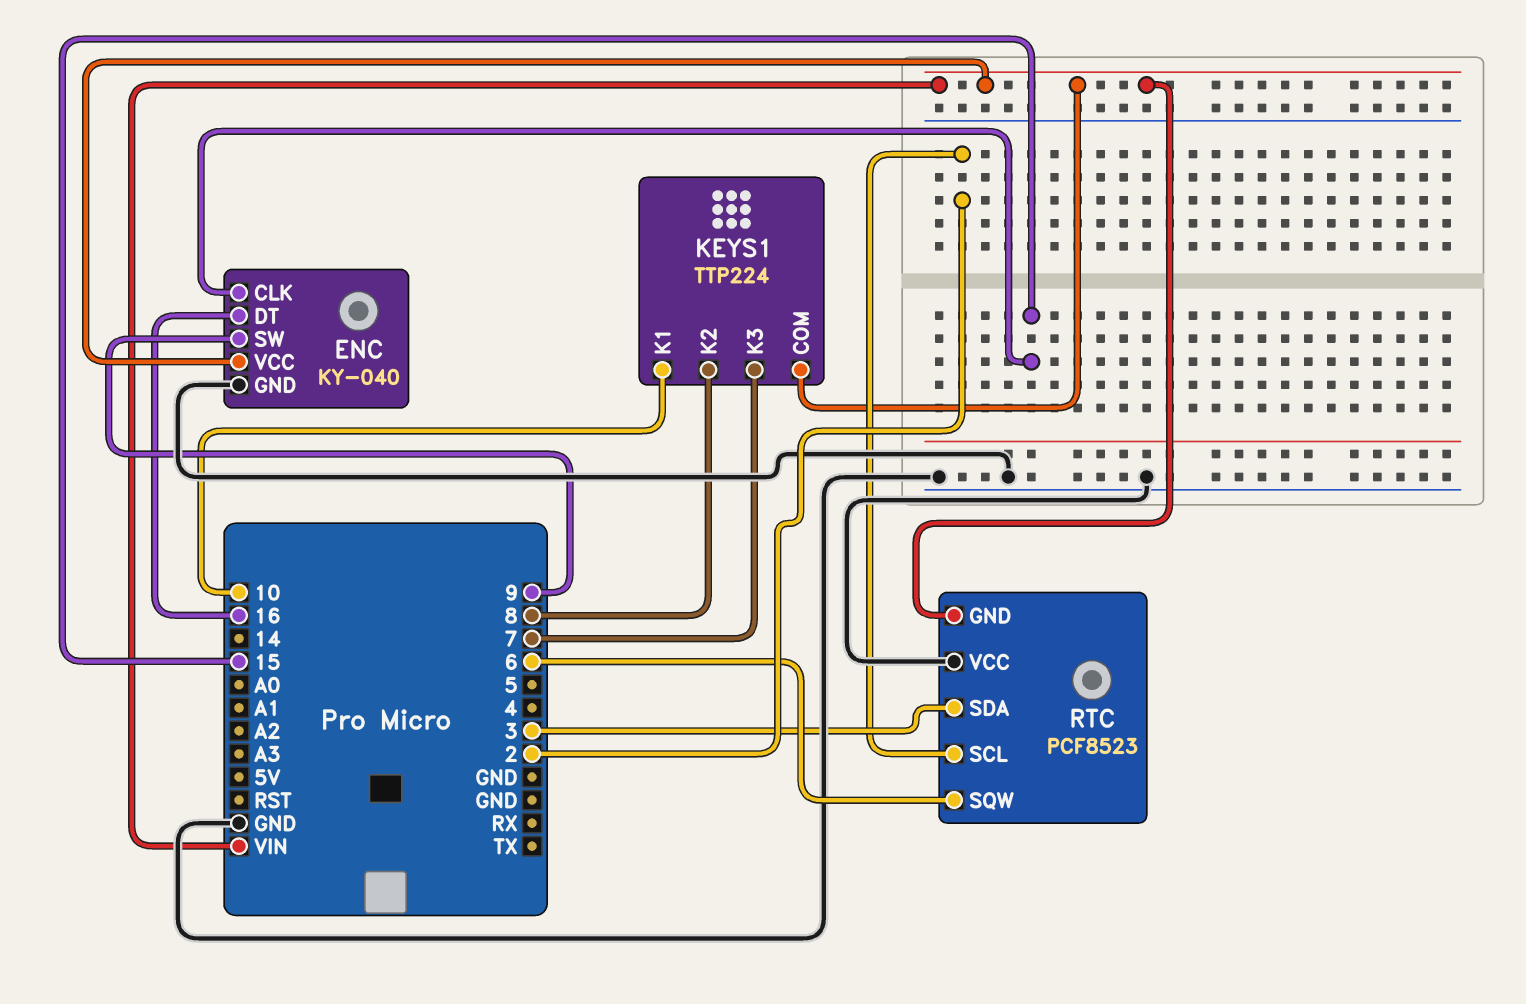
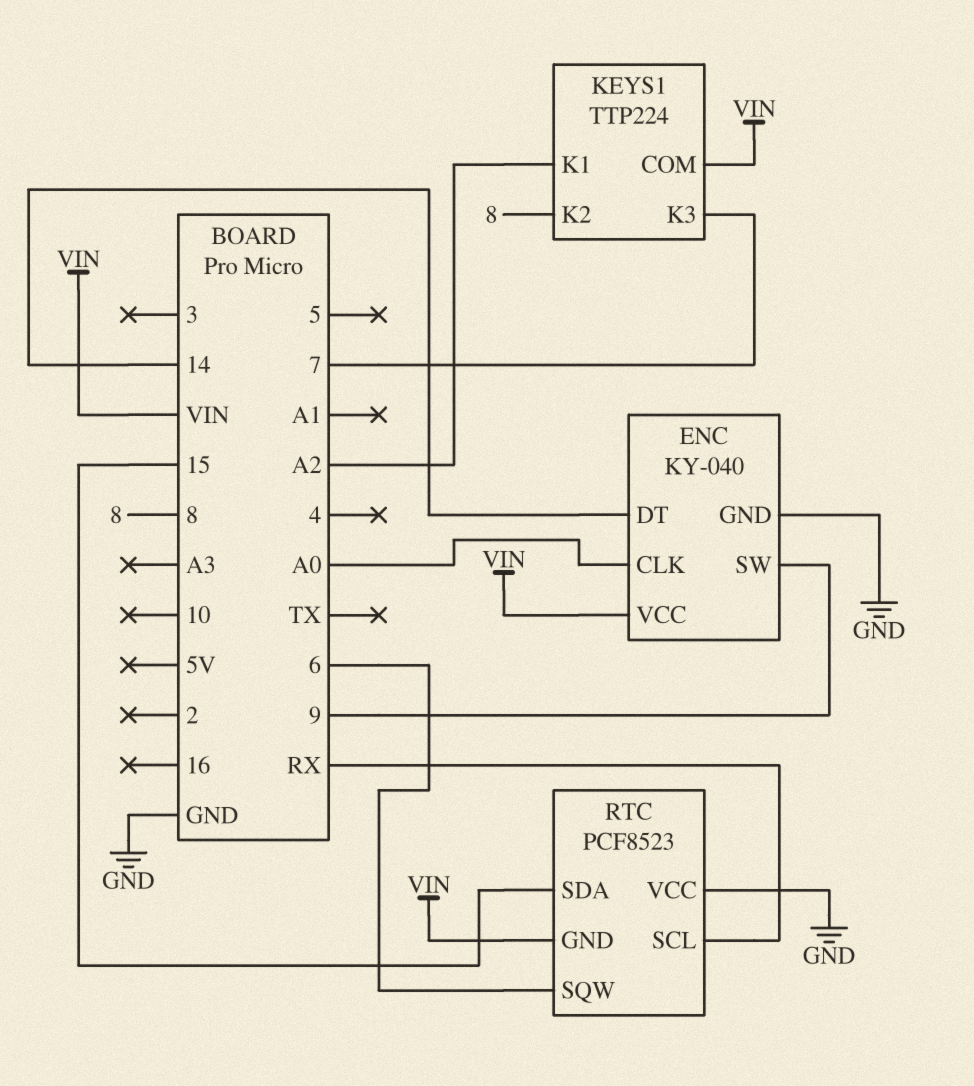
ENC pin CLK: 15 -> A0
ENC pin DT: 16 -> 14
KEYS1 pin K1: 10 -> A2
RTC pin SCL: 2 -> RX
RTC pin SDA: 3 -> 15

